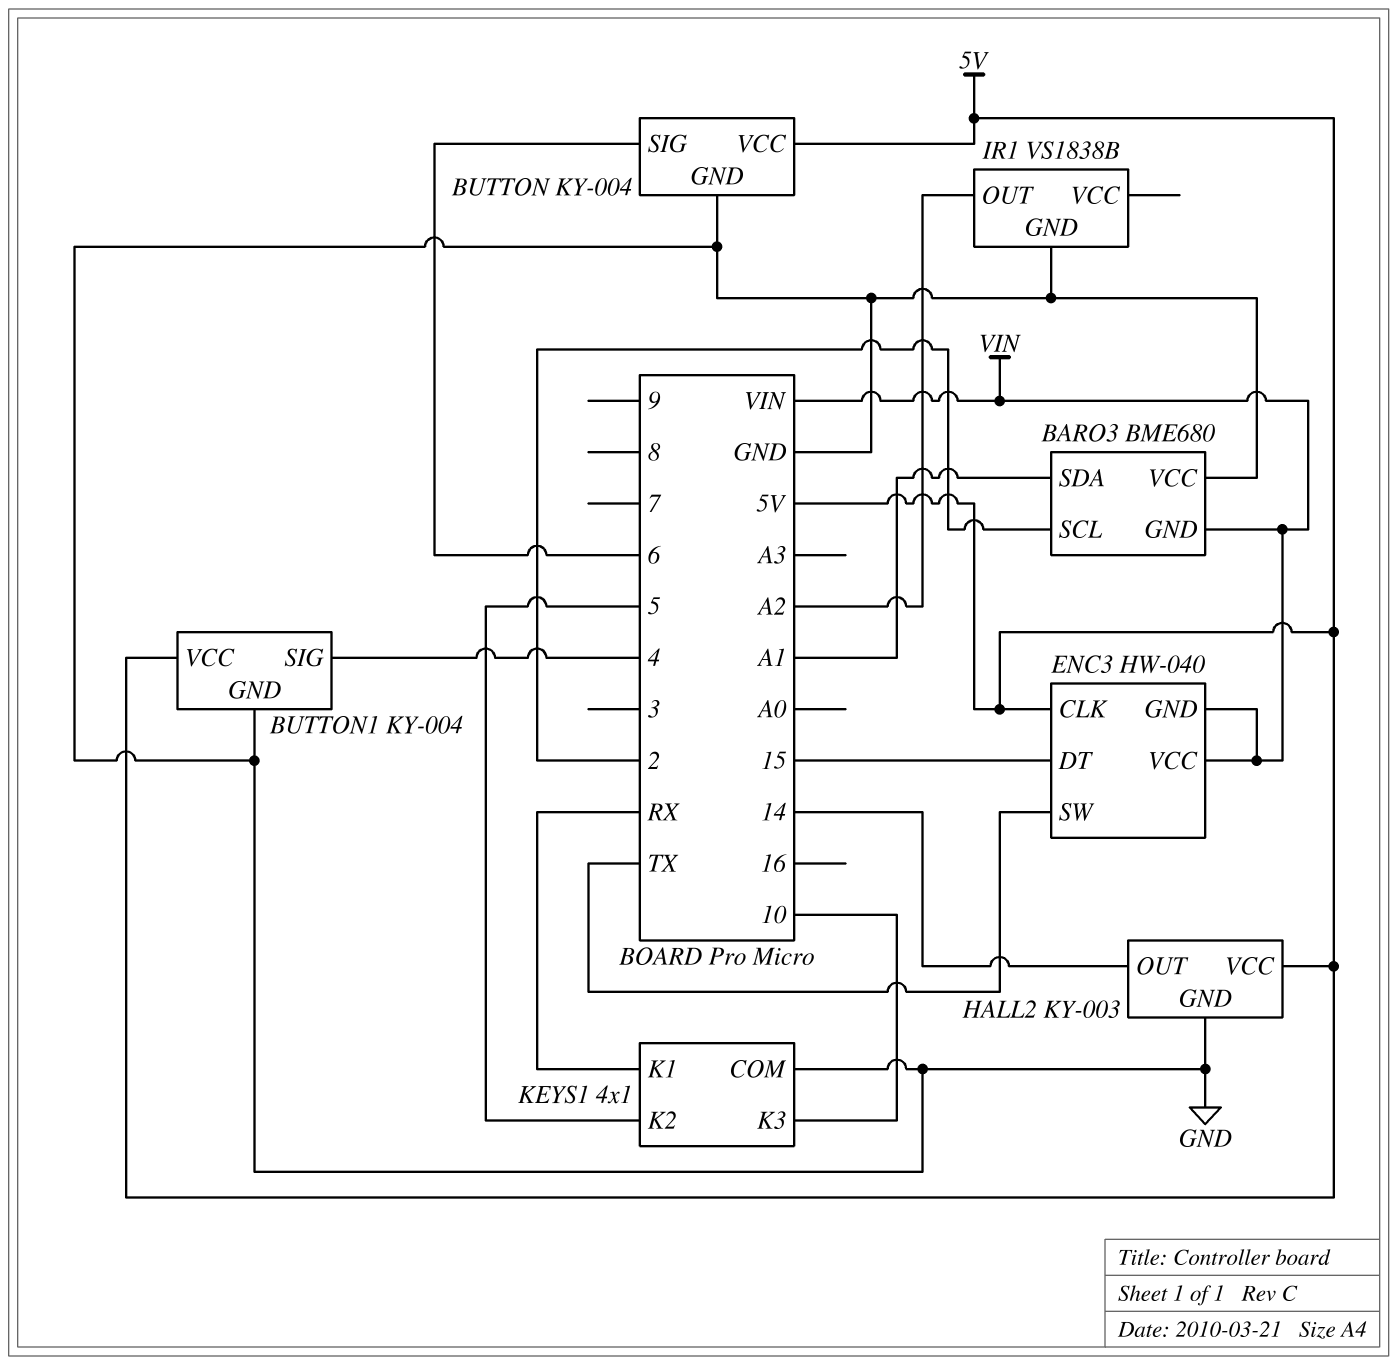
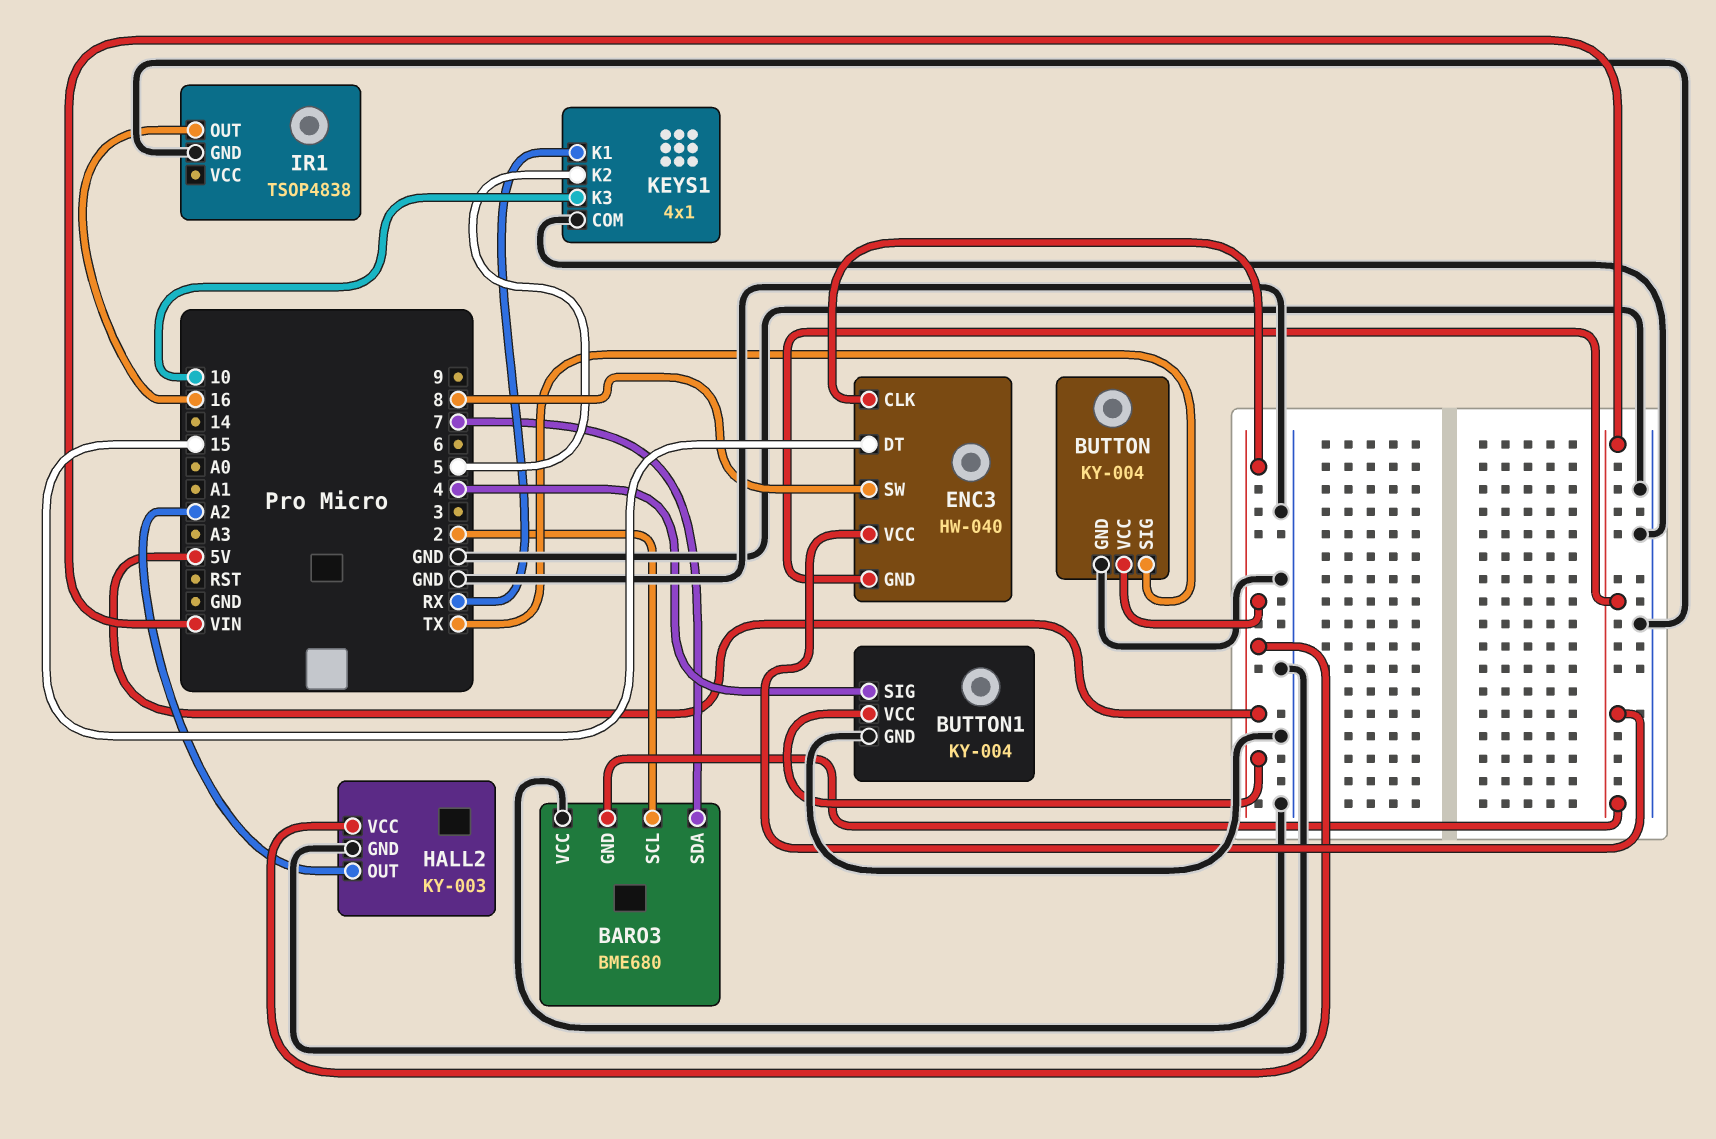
BARO3 pin SDA: A1 -> 7
BUTTON pin SIG: 6 -> TX
ENC3 pin SW: TX -> 8
HALL2 pin OUT: 14 -> A2
IR1: VS1838B -> TSOP4838
IR1 pin OUT: A2 -> 16

